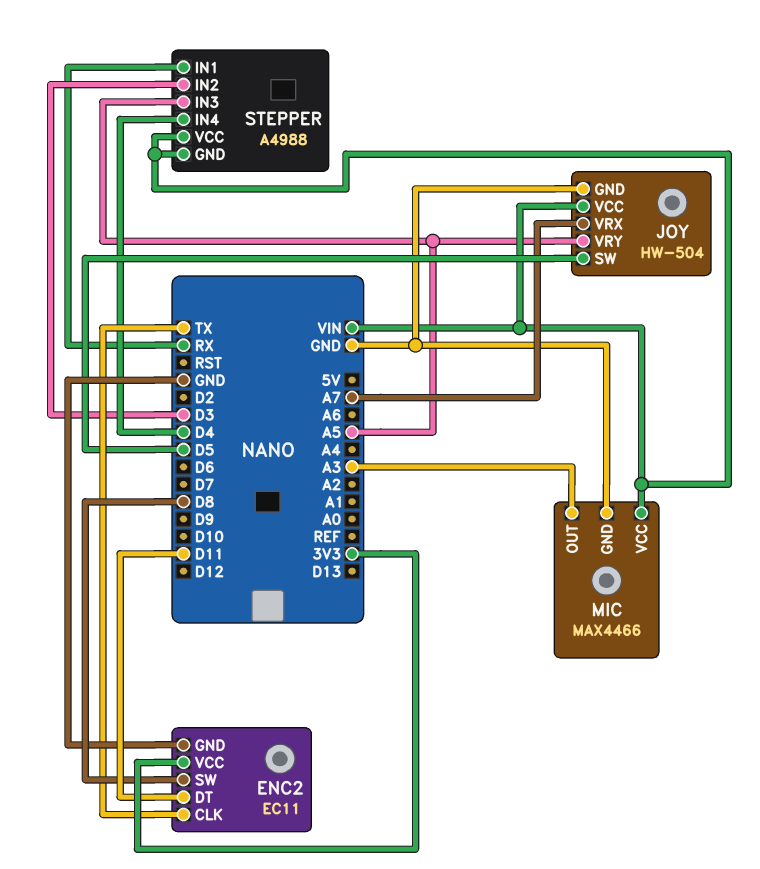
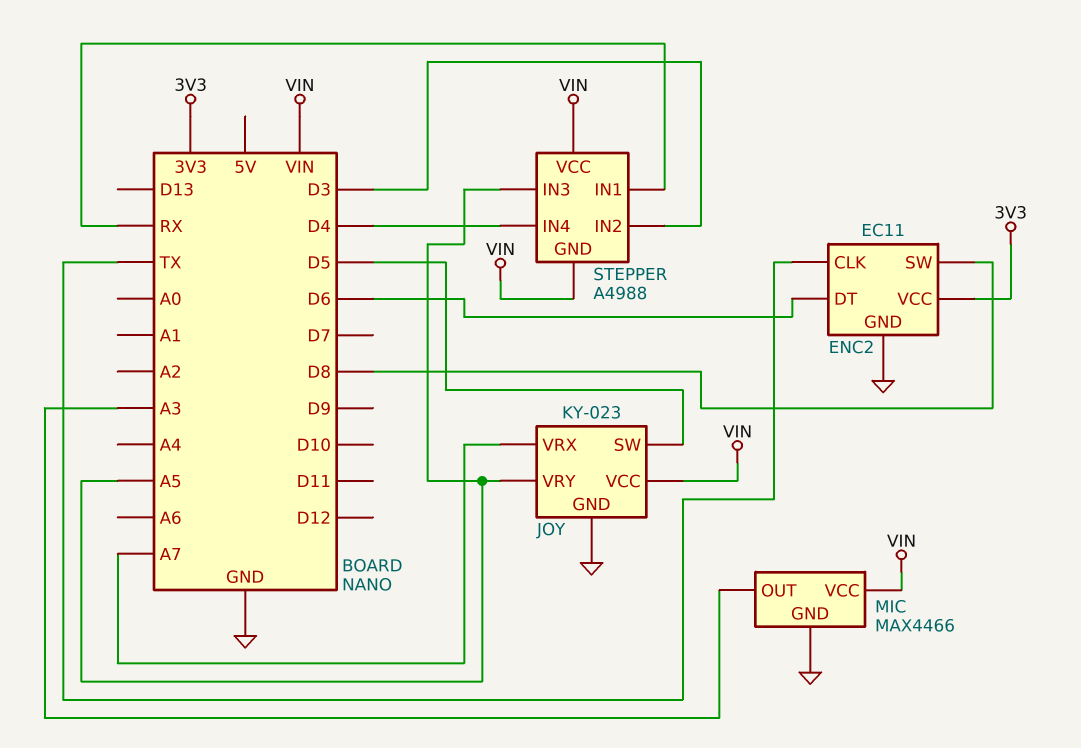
ENC2 pin DT: D11 -> D6
JOY: HW-504 -> KY-023

